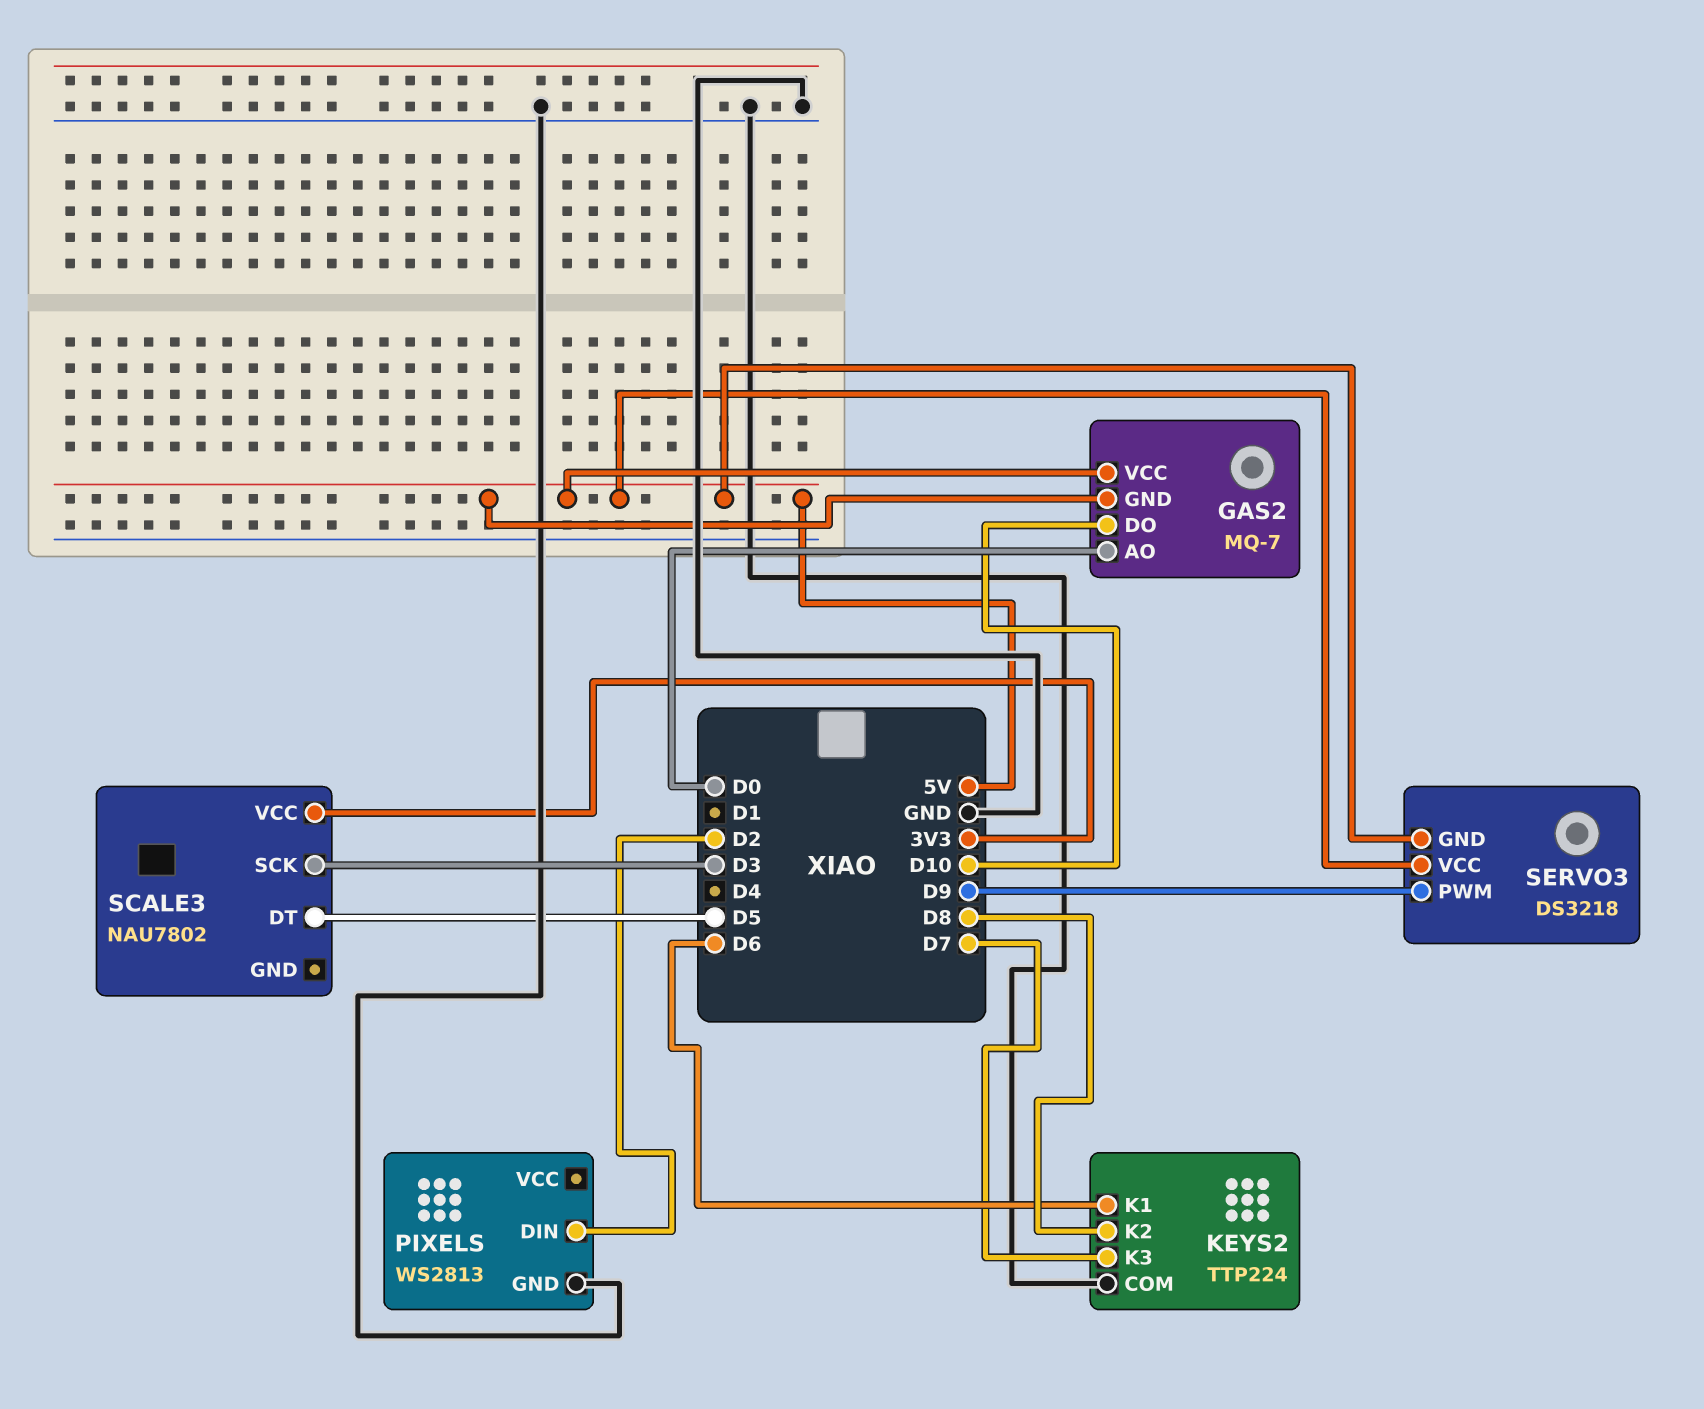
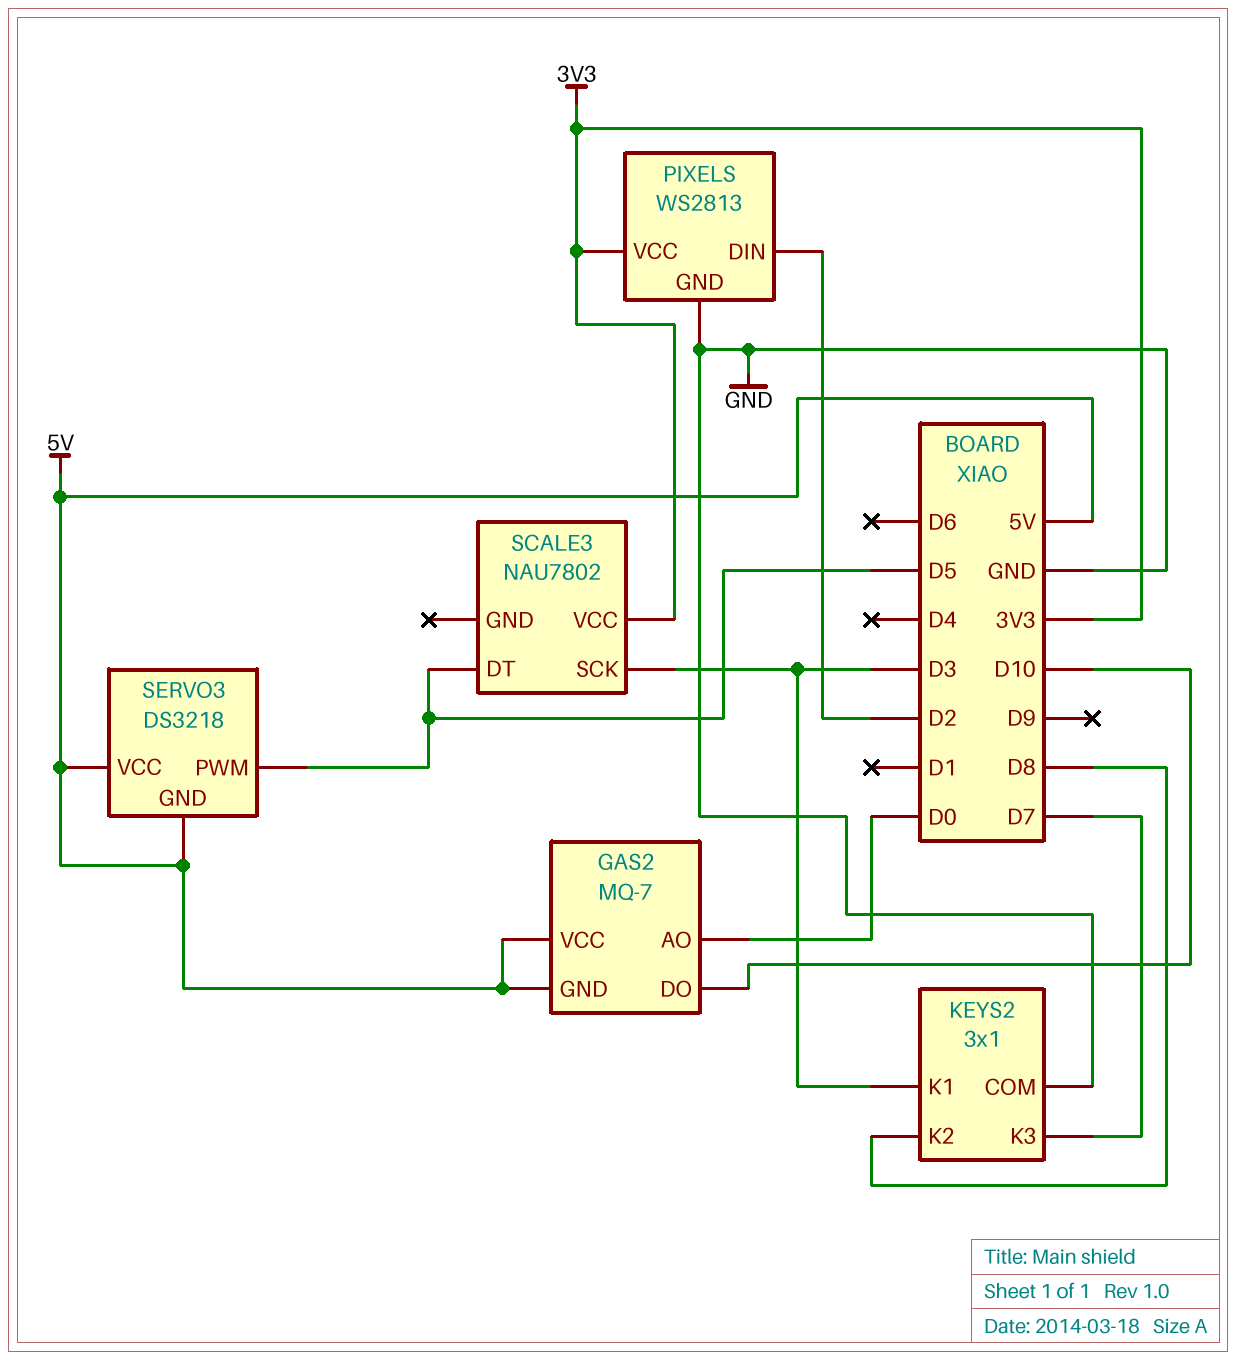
KEYS2: TTP224 -> 3x1
KEYS2 pin K1: D6 -> D3
PIXELS pin VCC: none -> 3V3
SERVO3 pin PWM: D9 -> D5

